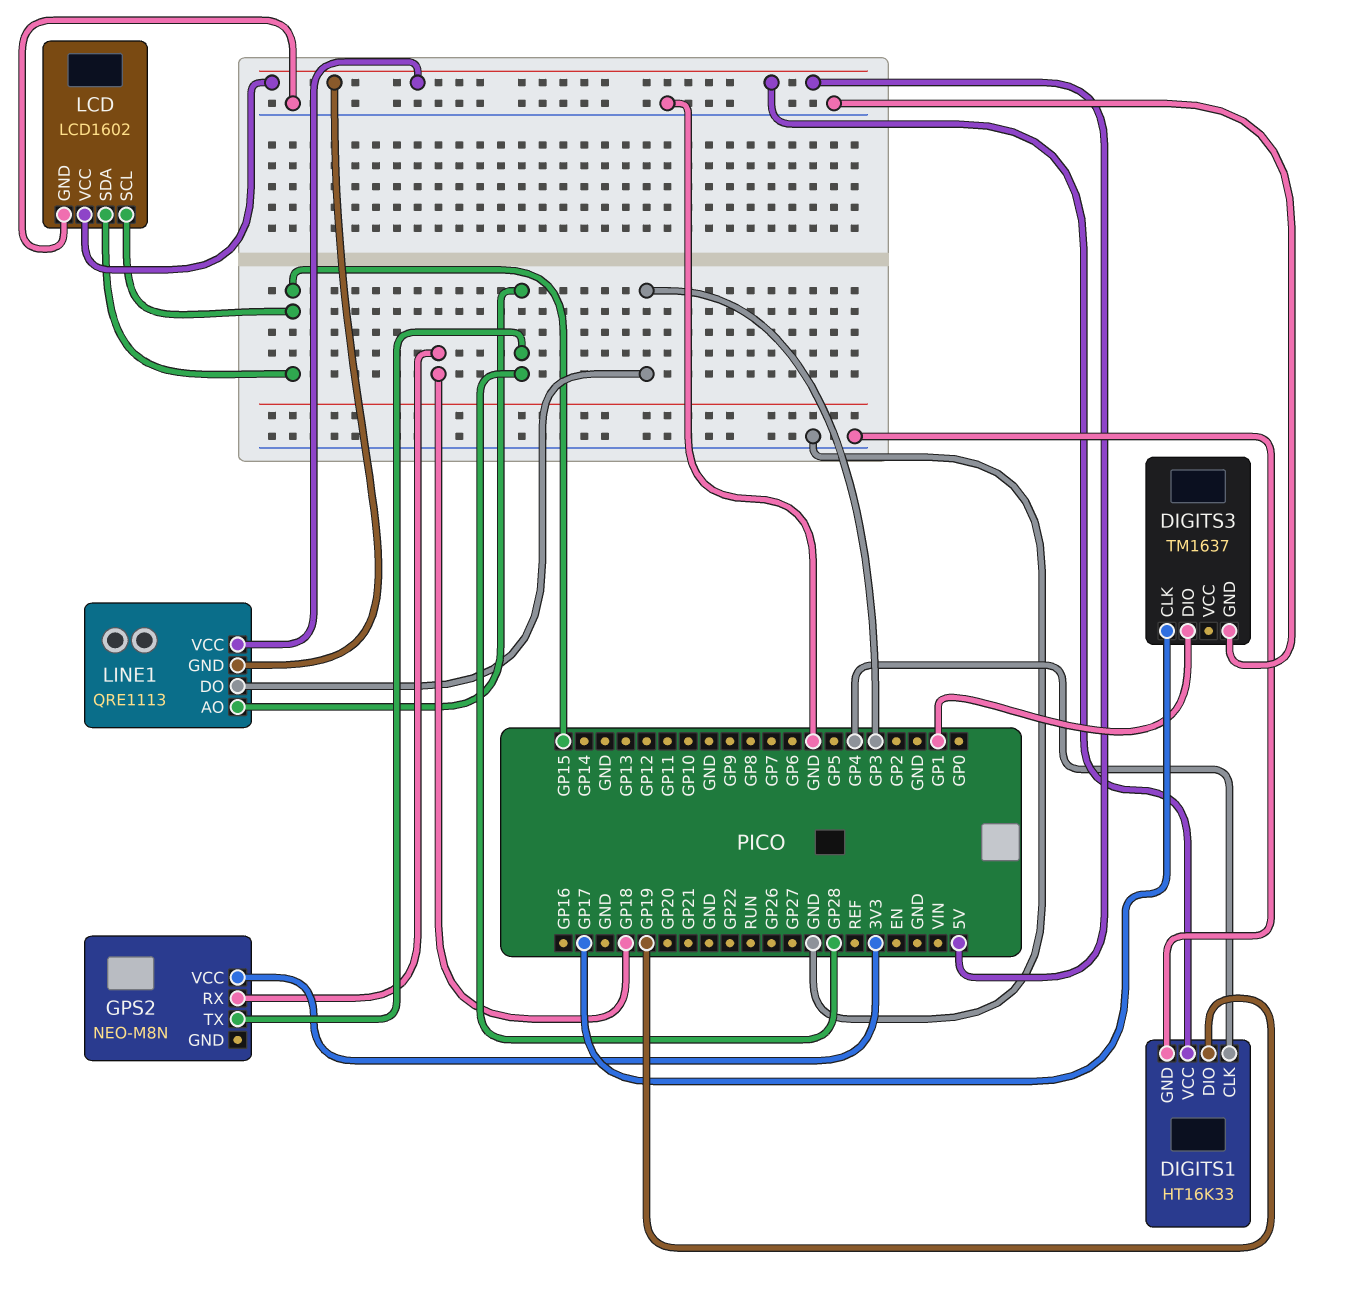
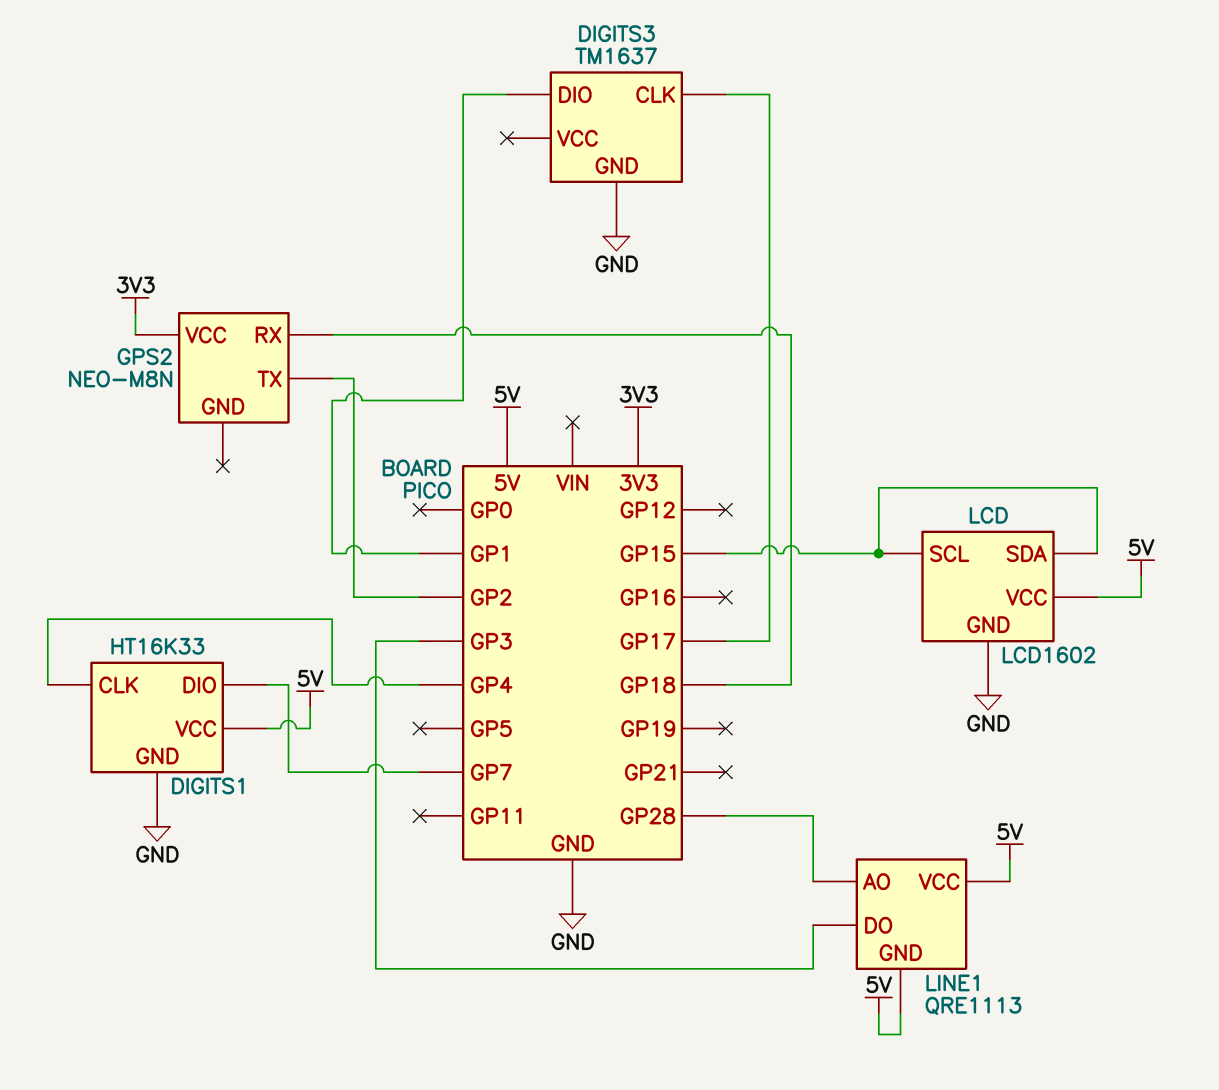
DIGITS1 pin DIO: GP19 -> GP7
GPS2 pin TX: GP28 -> GP2

